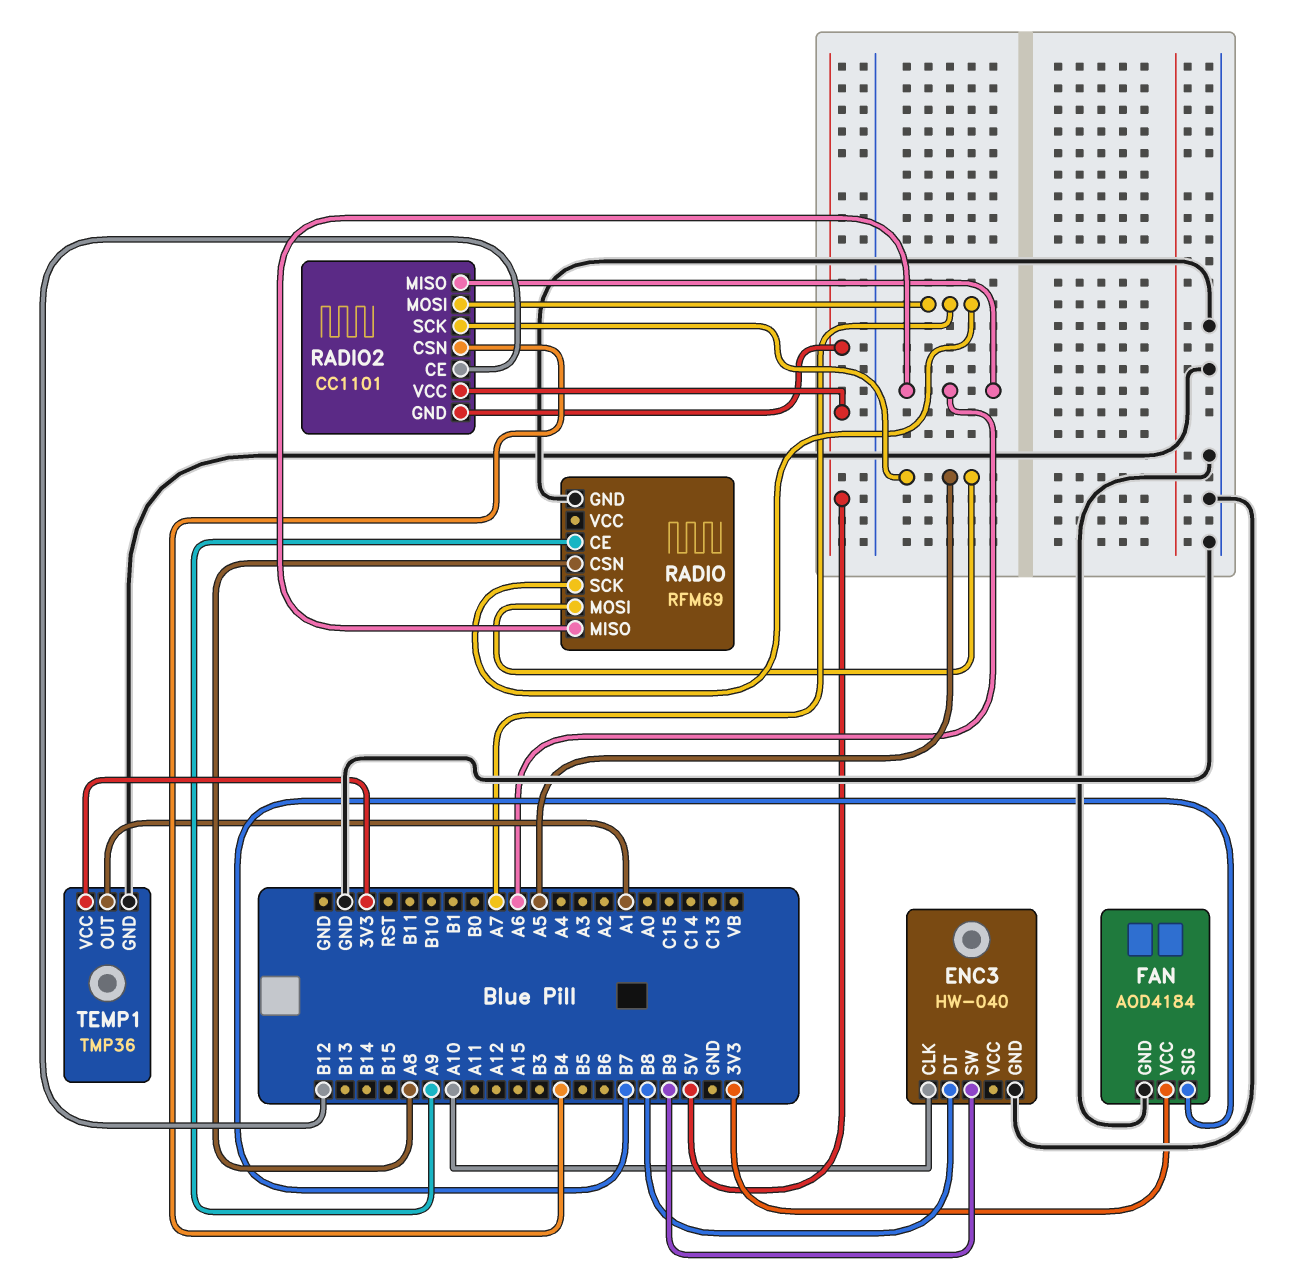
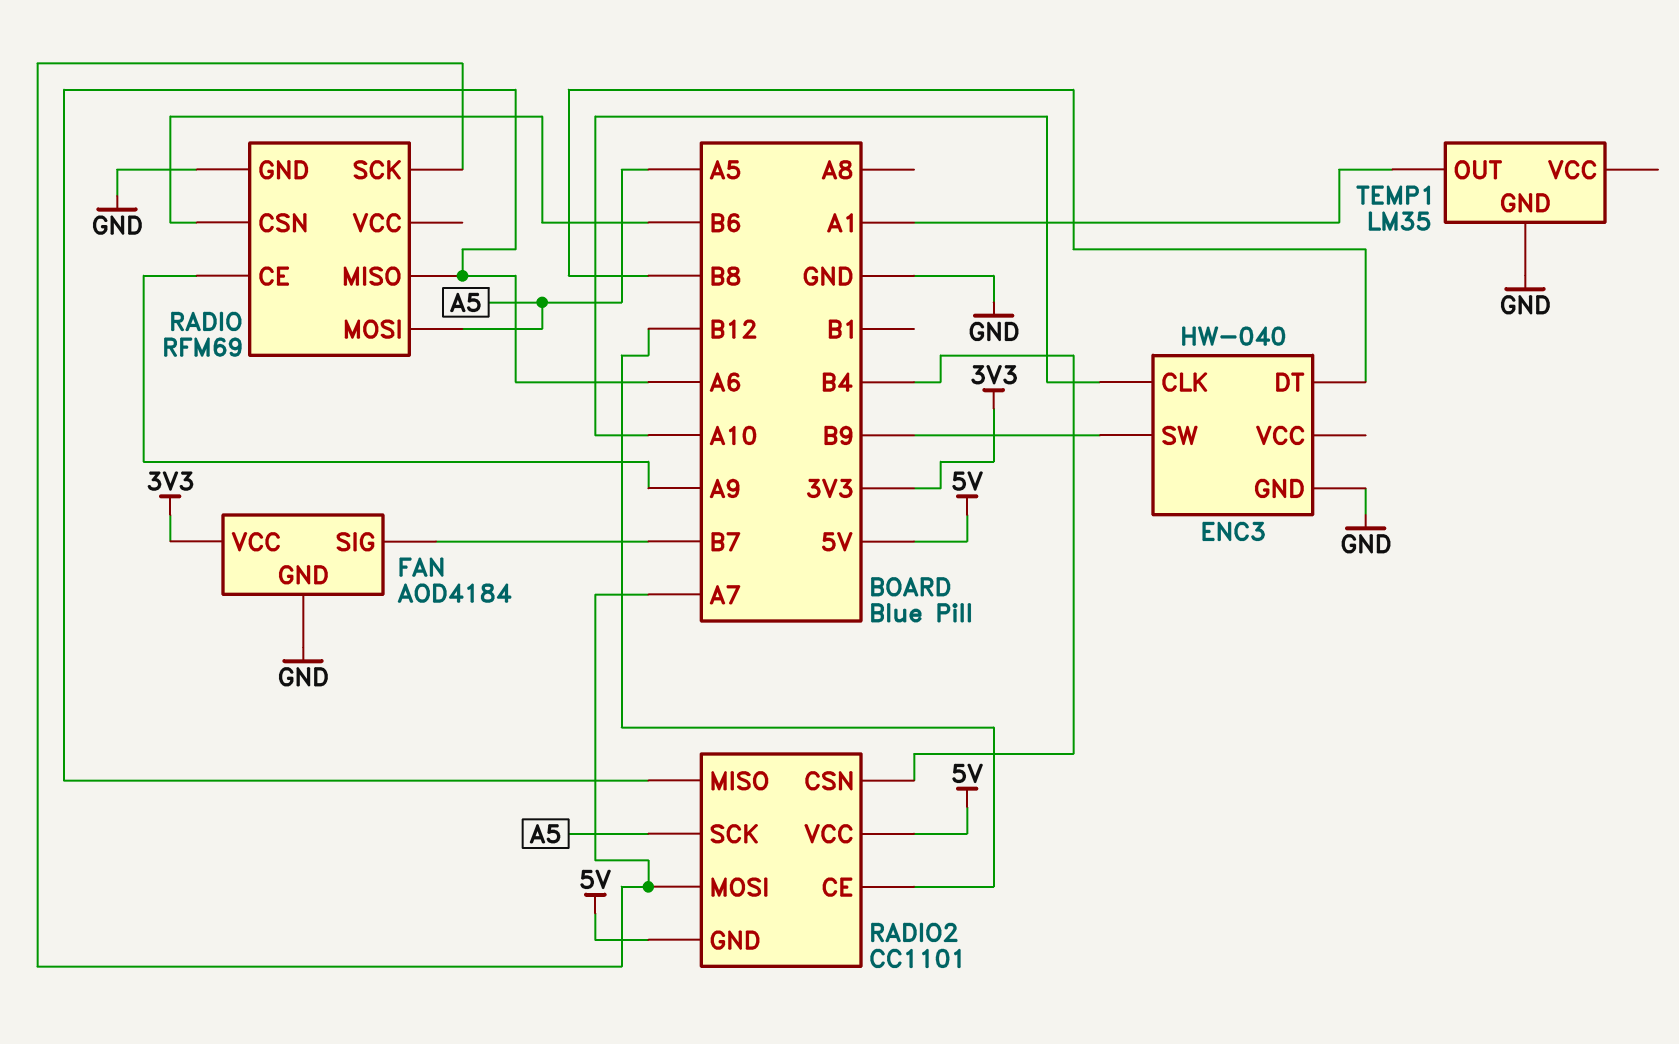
RADIO pin CSN: A8 -> B6
TEMP1: TMP36 -> LM35
TEMP1 pin VCC: 3V3 -> none

